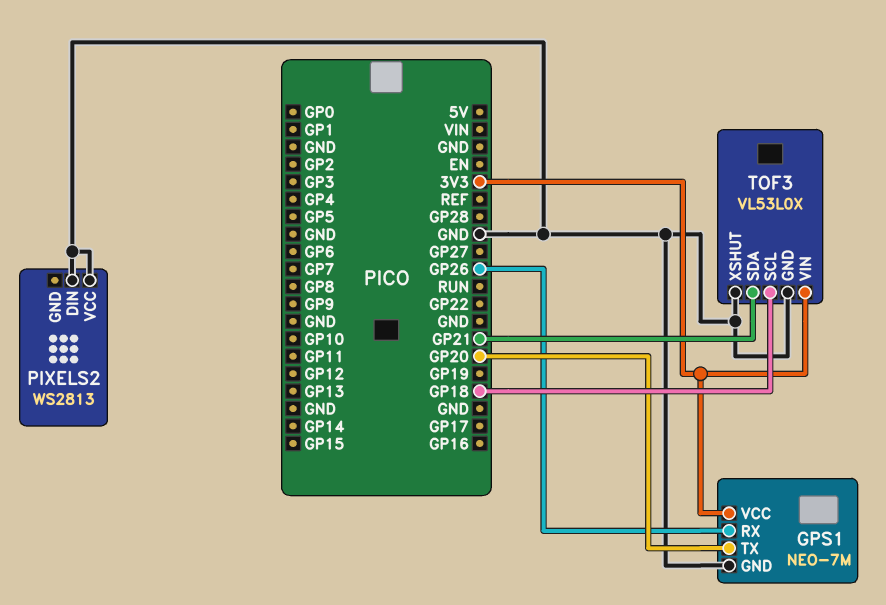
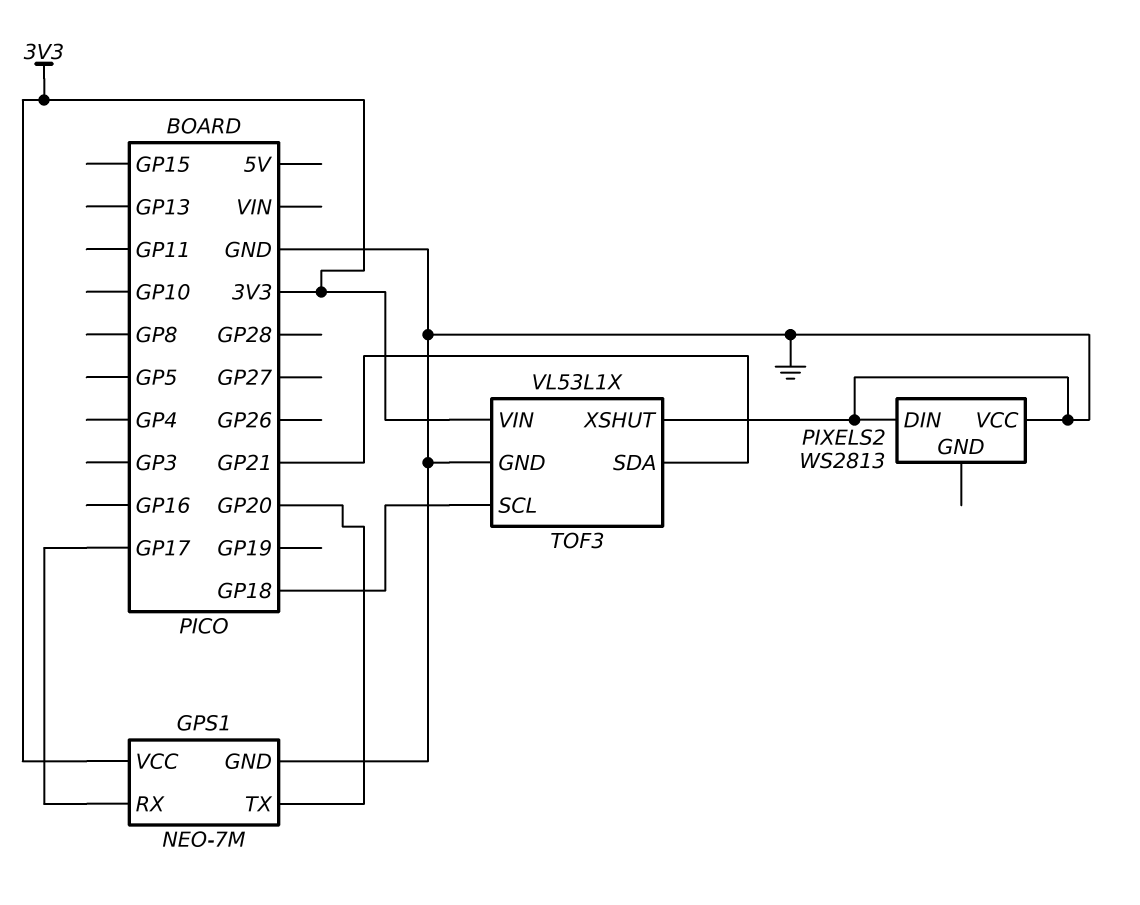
GPS1 pin RX: GP26 -> GP17
TOF3: VL53L0X -> VL53L1X

